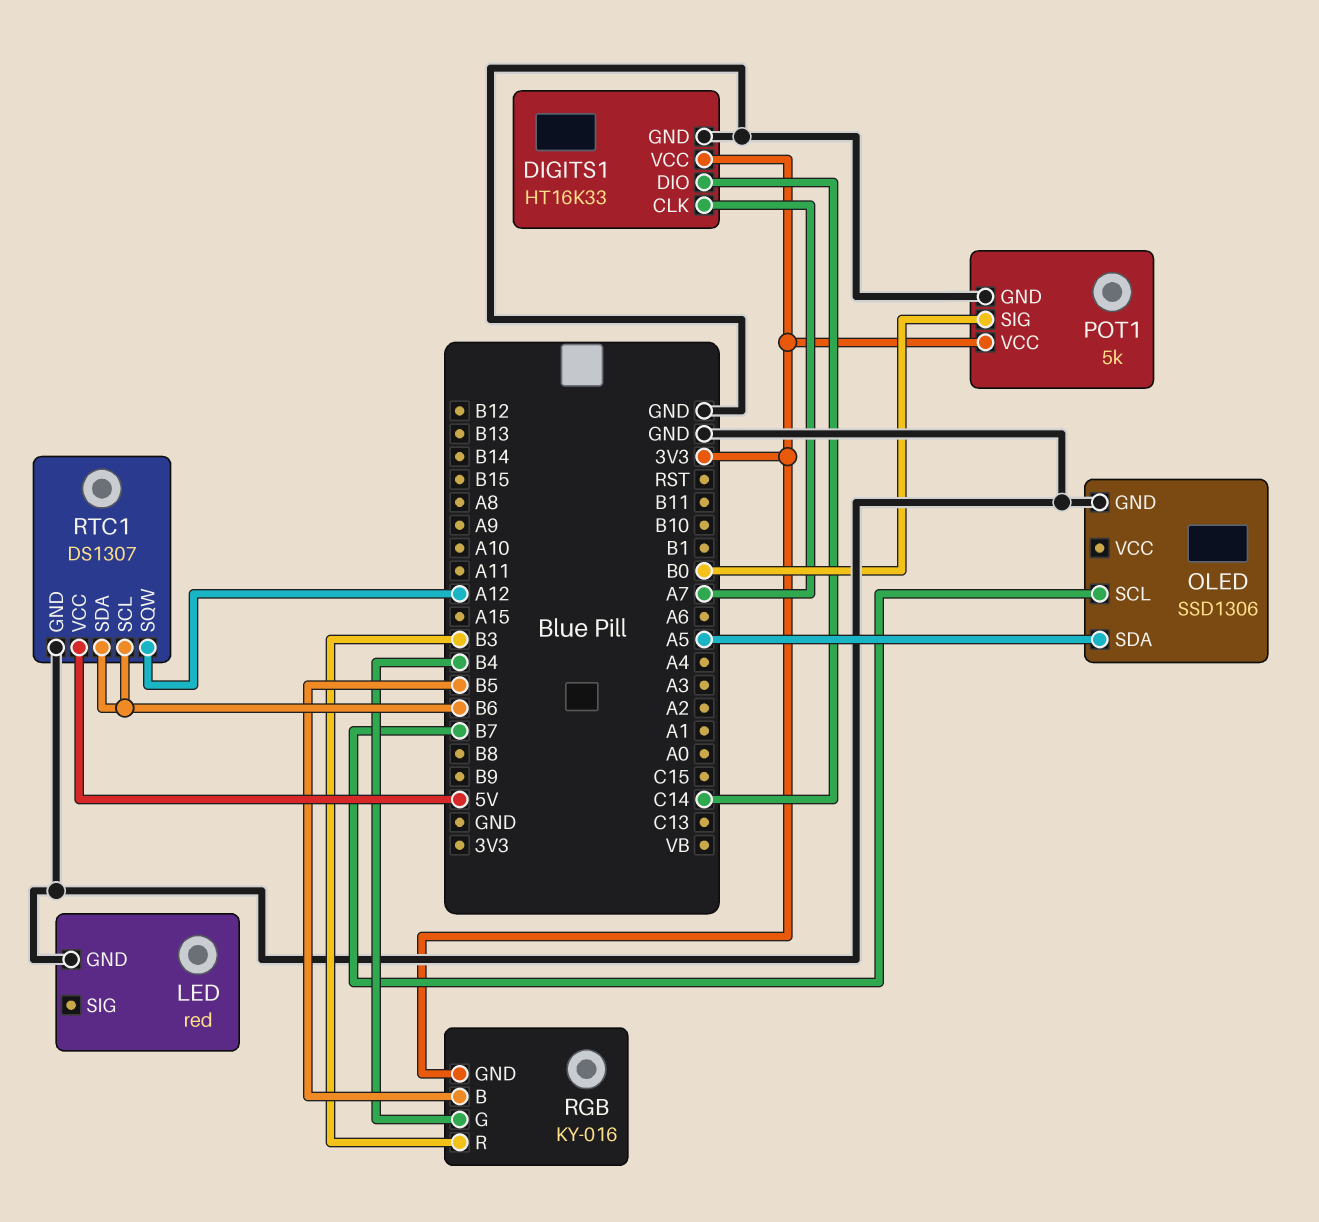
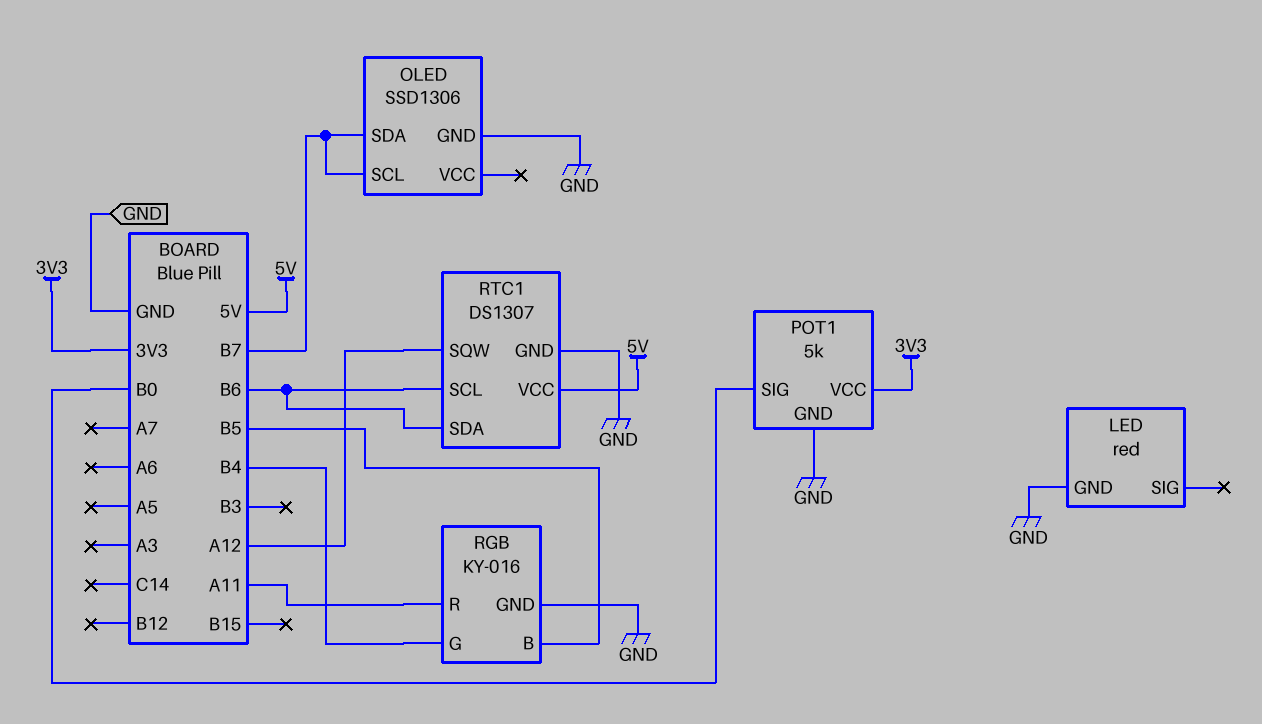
DIGITS1: HT16K33 -> none
DIGITS1 pin CLK: A7 -> none
DIGITS1 pin DIO: C14 -> none
DIGITS1 pin GND: GND -> none
DIGITS1 pin VCC: 3V3 -> none
OLED pin SDA: A5 -> B7
RGB pin GND: 3V3 -> GND
RGB pin R: B3 -> A11

